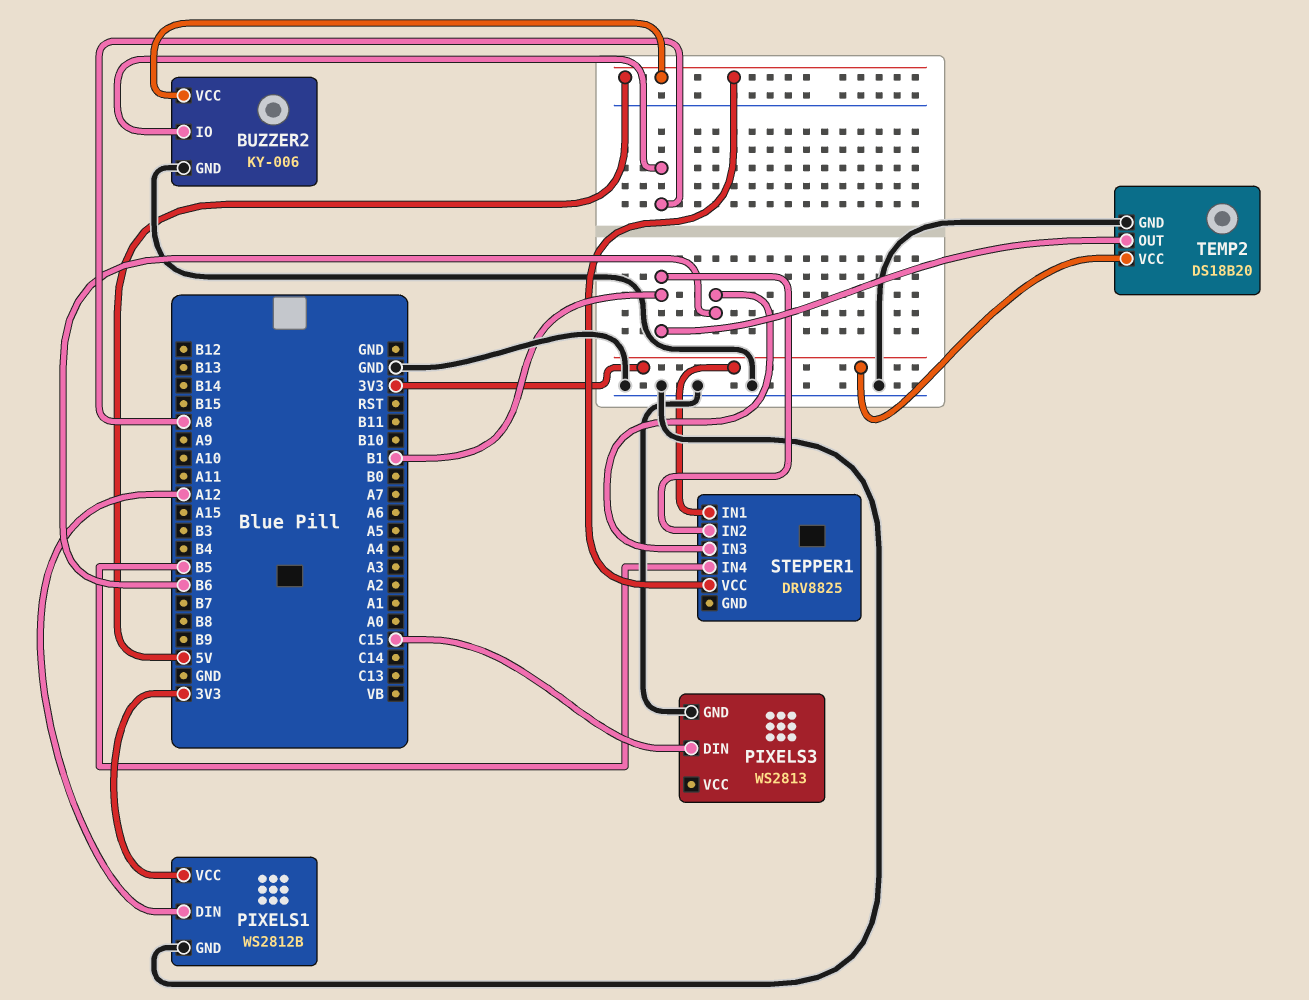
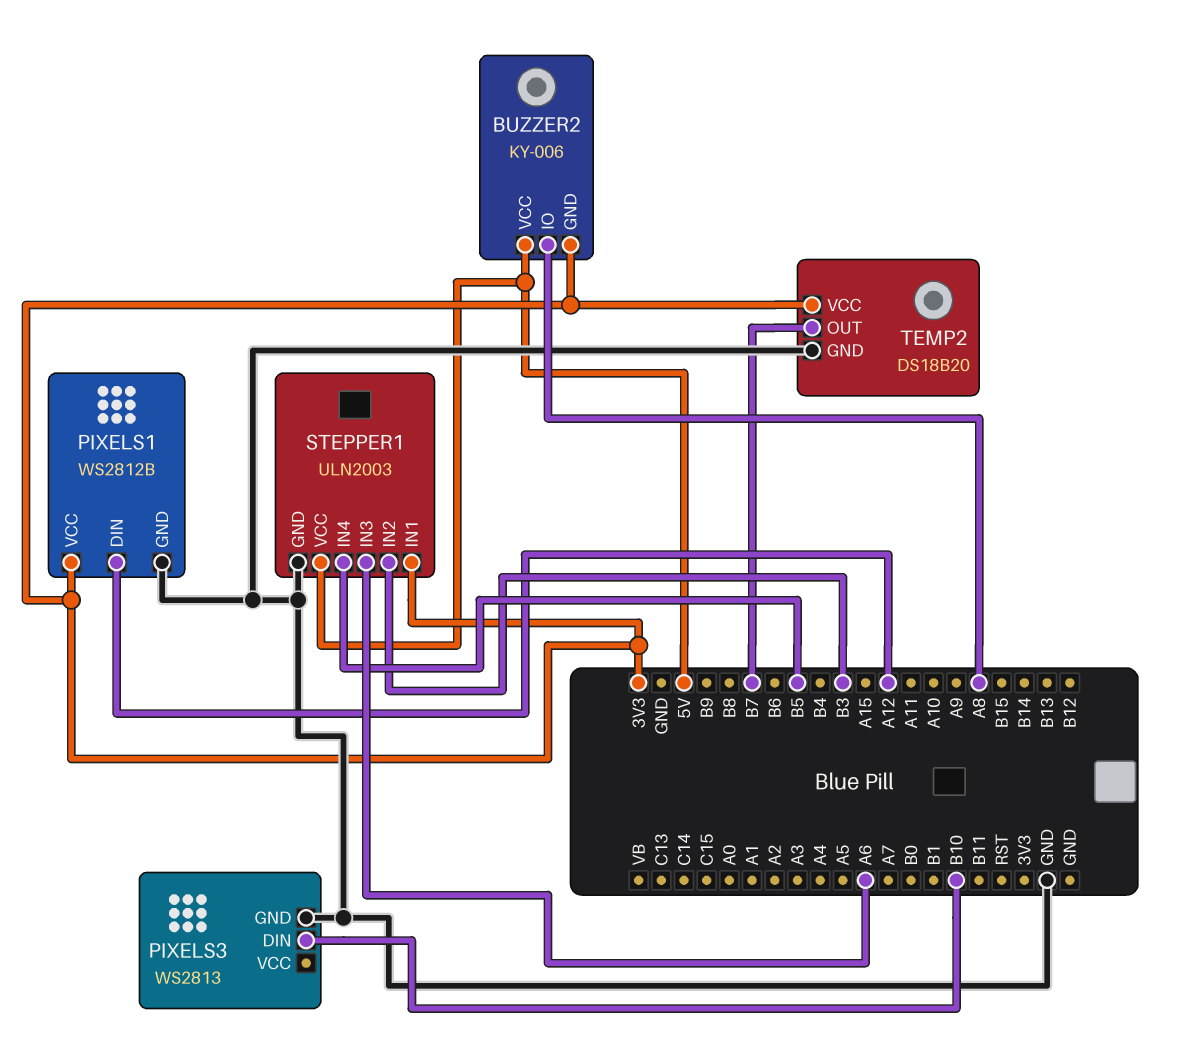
BUZZER2 pin GND: GND -> 3V3
PIXELS3 pin DIN: C15 -> B10
STEPPER1: DRV8825 -> ULN2003
STEPPER1 pin GND: none -> GND
STEPPER1 pin IN2: B1 -> B3
STEPPER1 pin IN3: B6 -> A6
TEMP2 pin OUT: B1 -> B7

